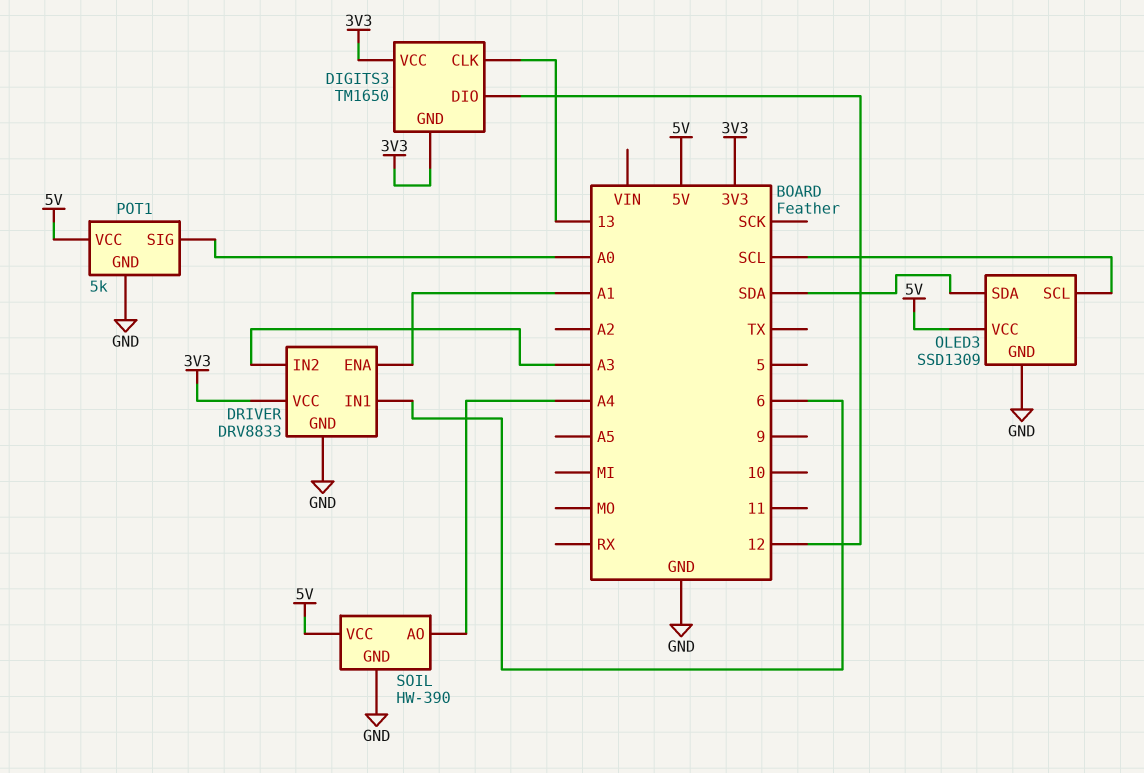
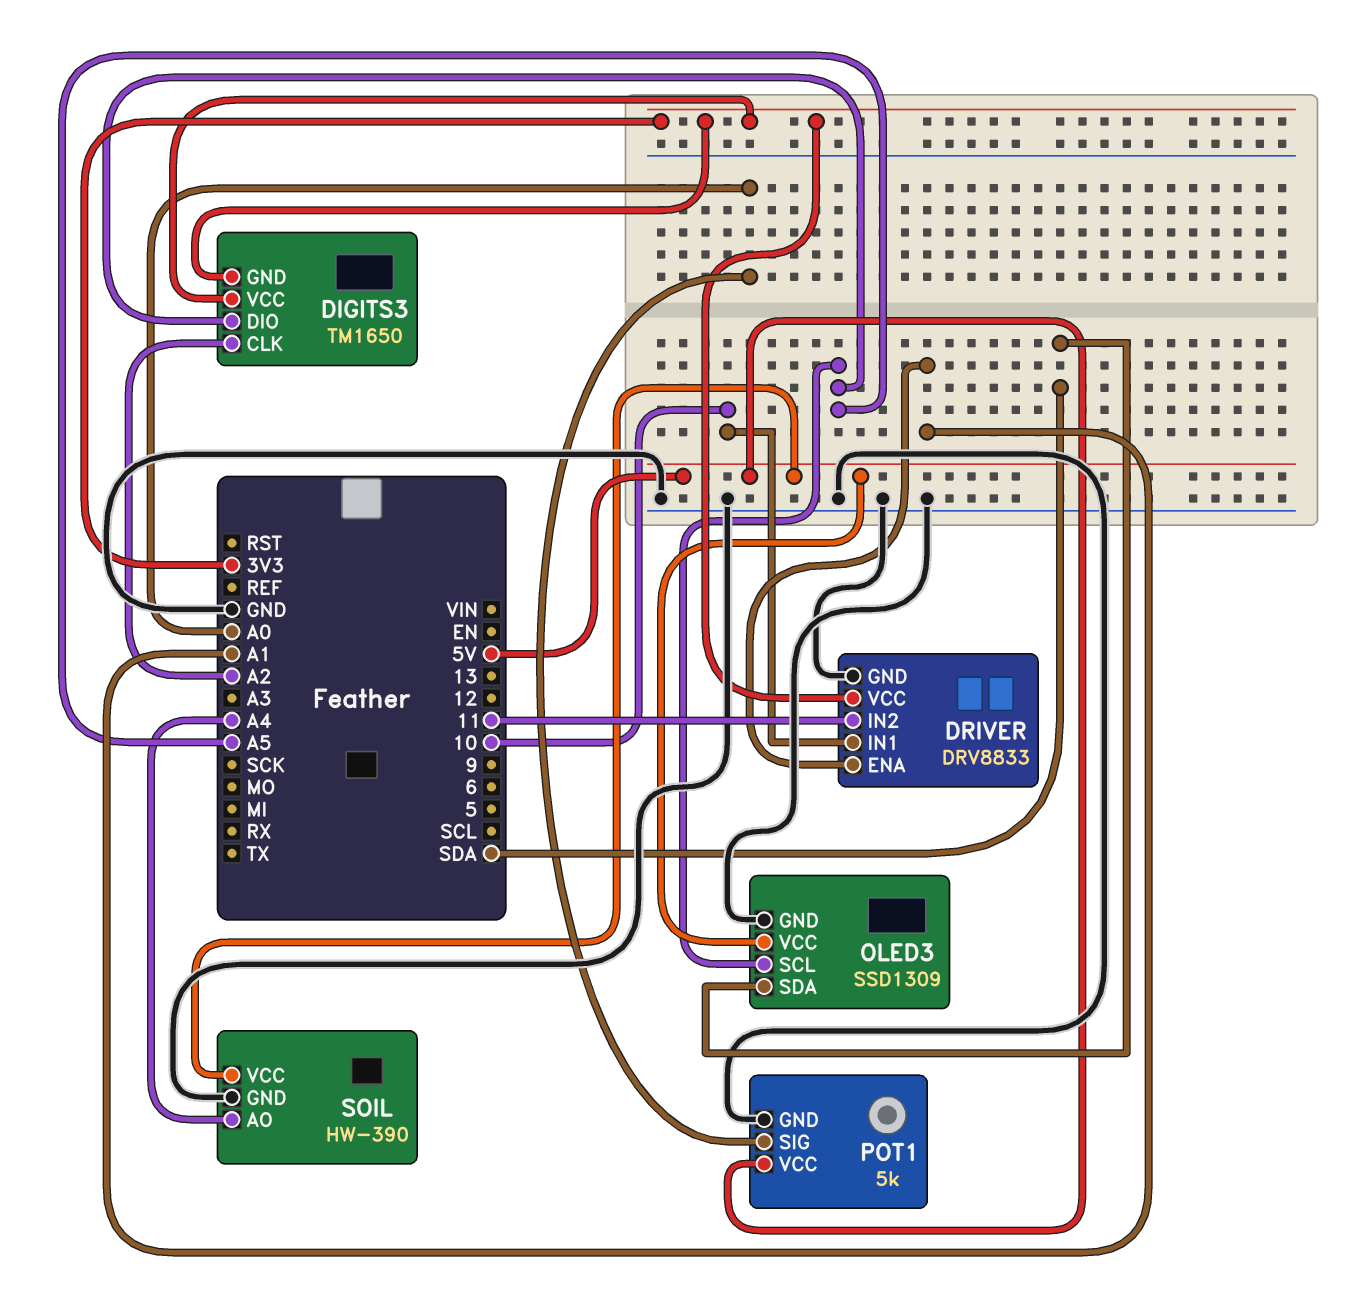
DIGITS3 pin CLK: 13 -> A2
DIGITS3 pin DIO: 12 -> A5
DRIVER pin IN1: 6 -> 10
DRIVER pin IN2: A3 -> 11
OLED3 pin SCL: SCL -> A5

